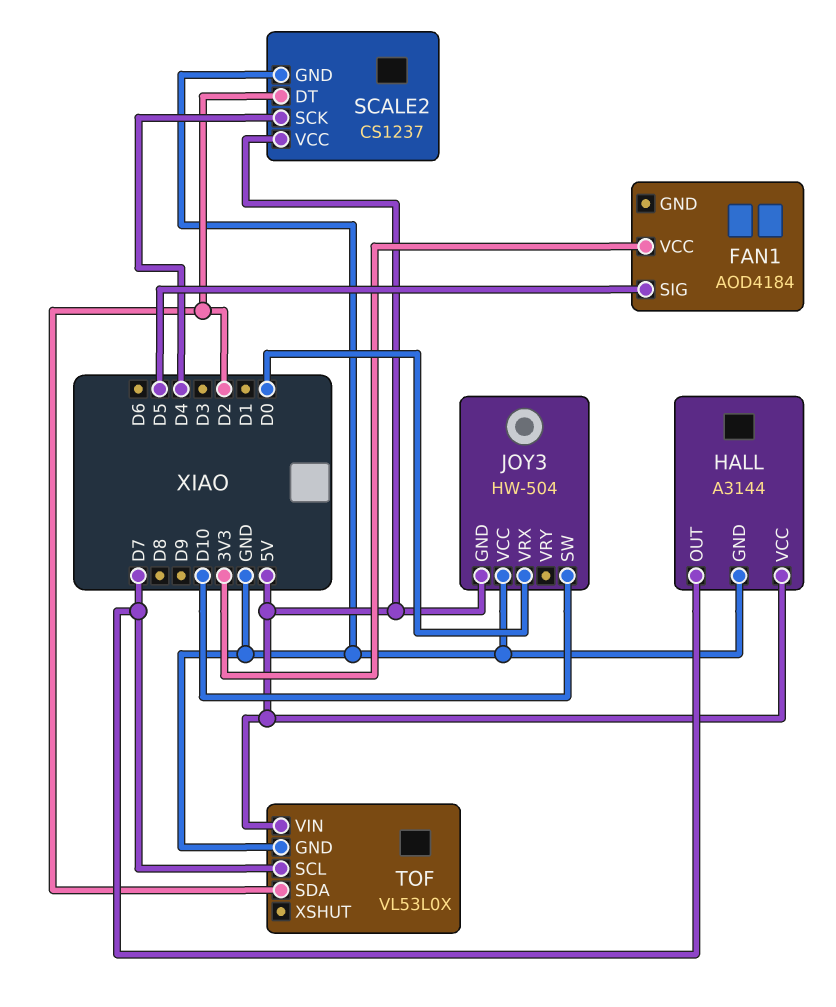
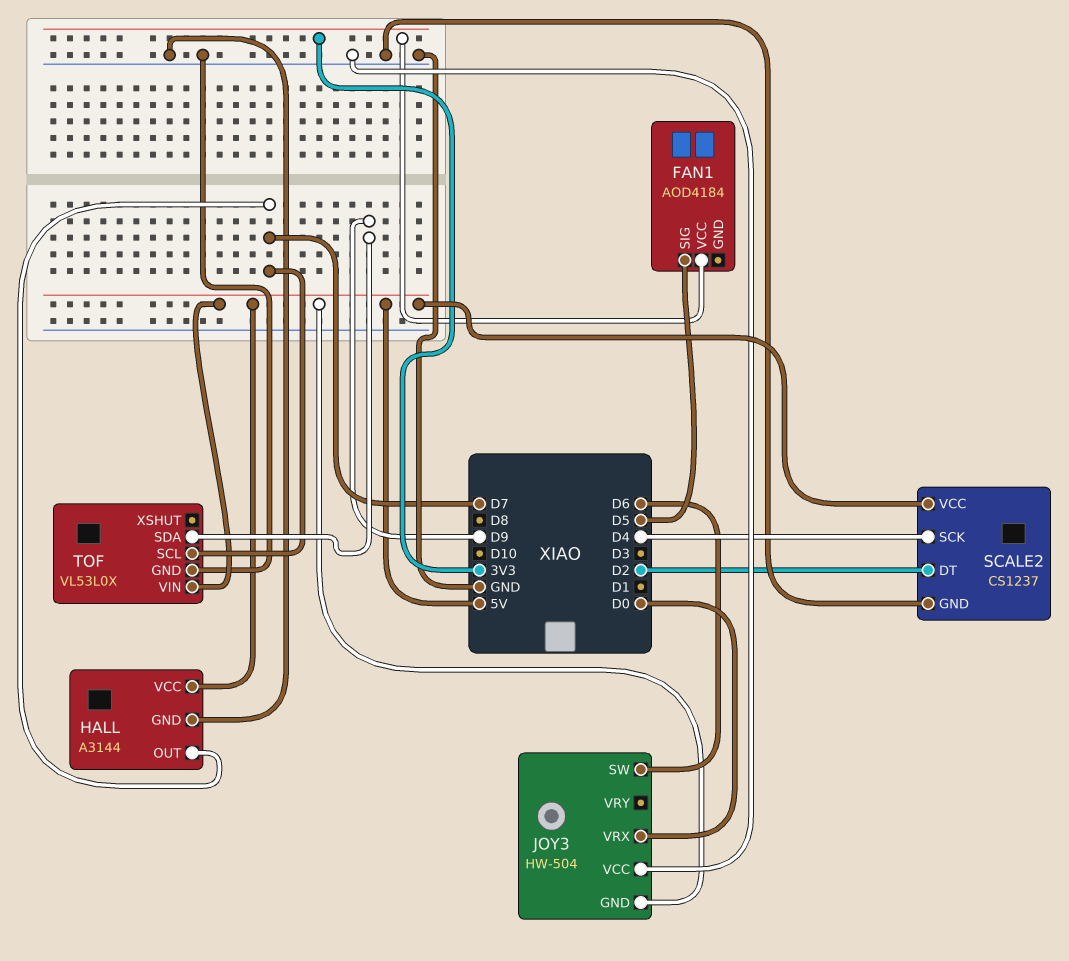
JOY3 pin SW: D10 -> D6
TOF pin SDA: D2 -> D9

